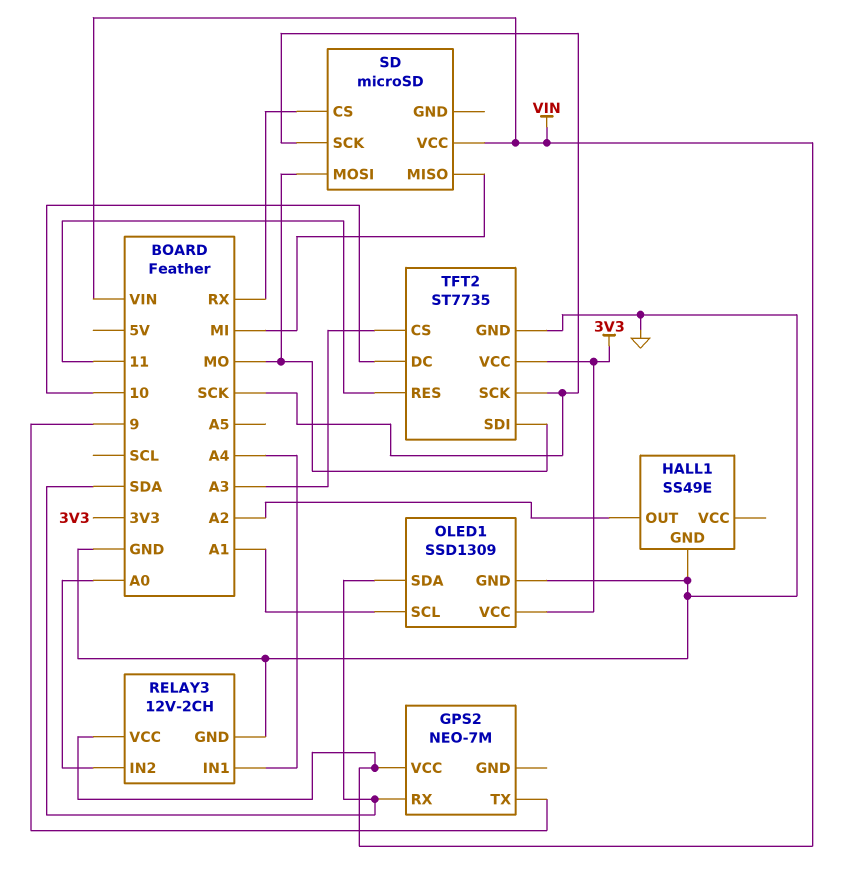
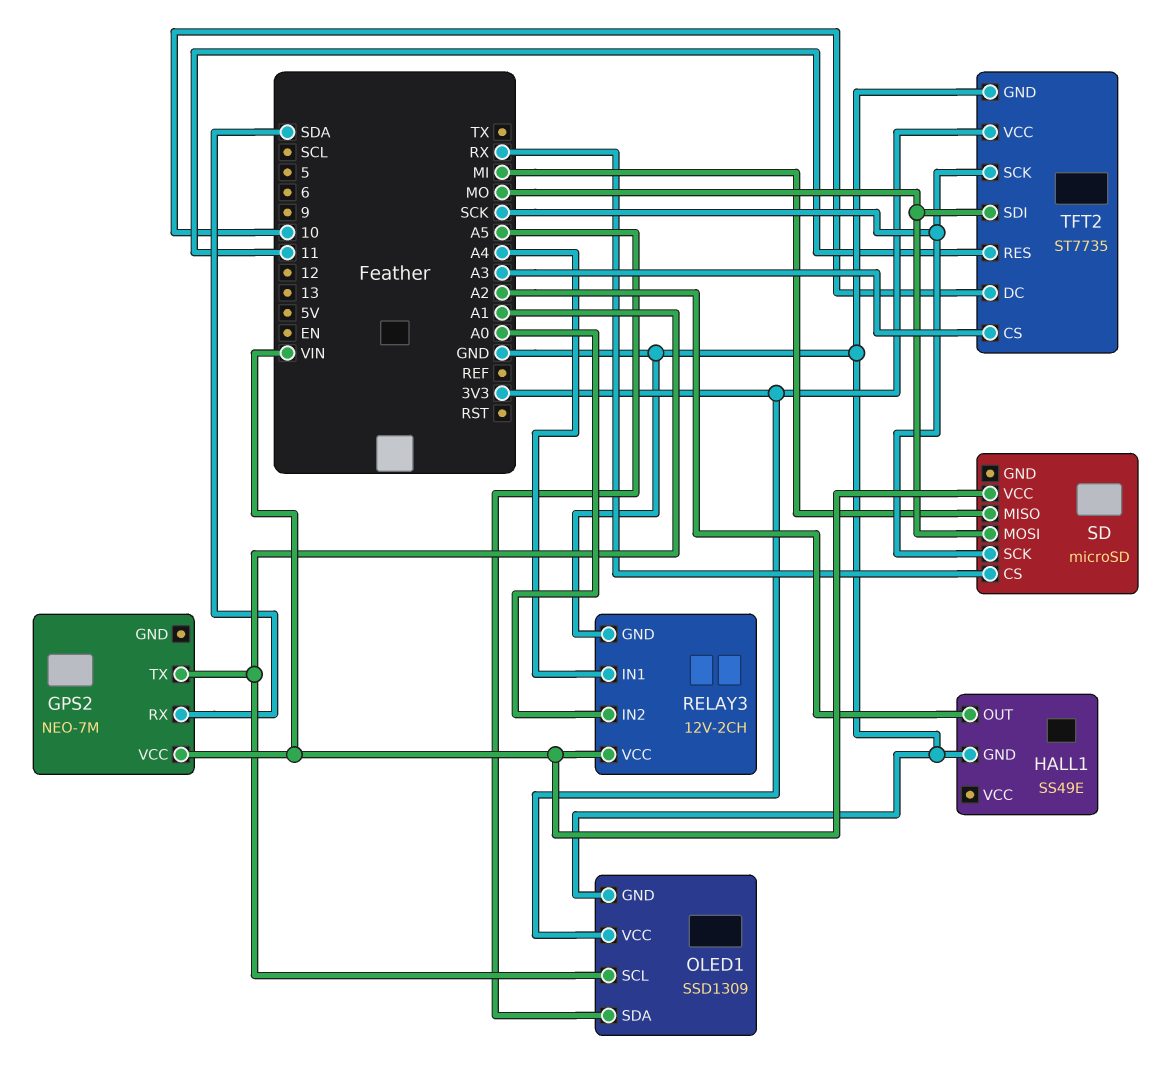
GPS2 pin TX: 9 -> A1
OLED1 pin SDA: SDA -> A5

